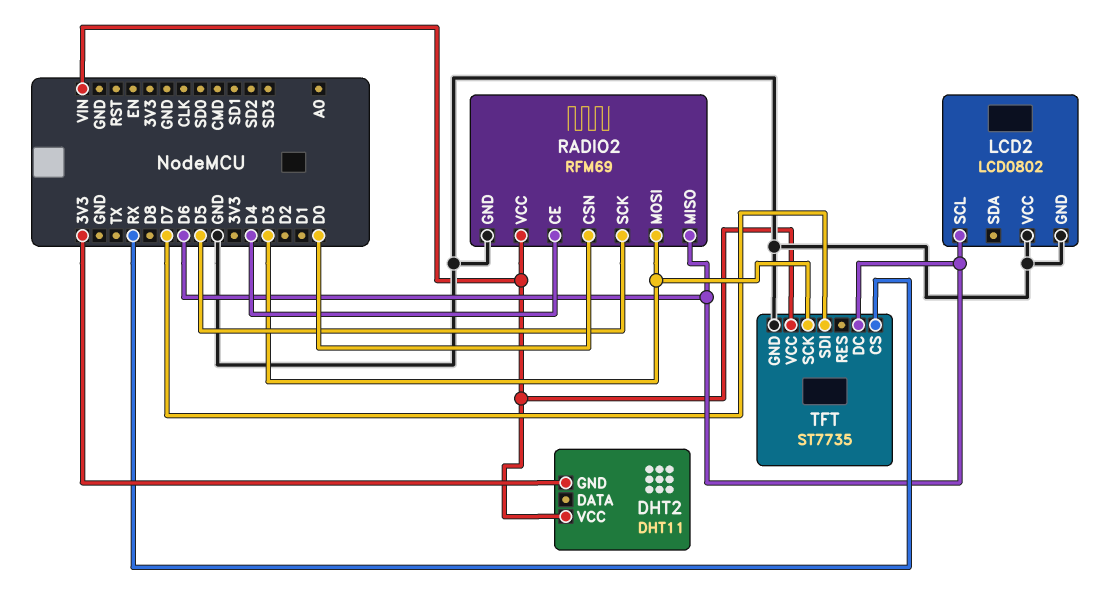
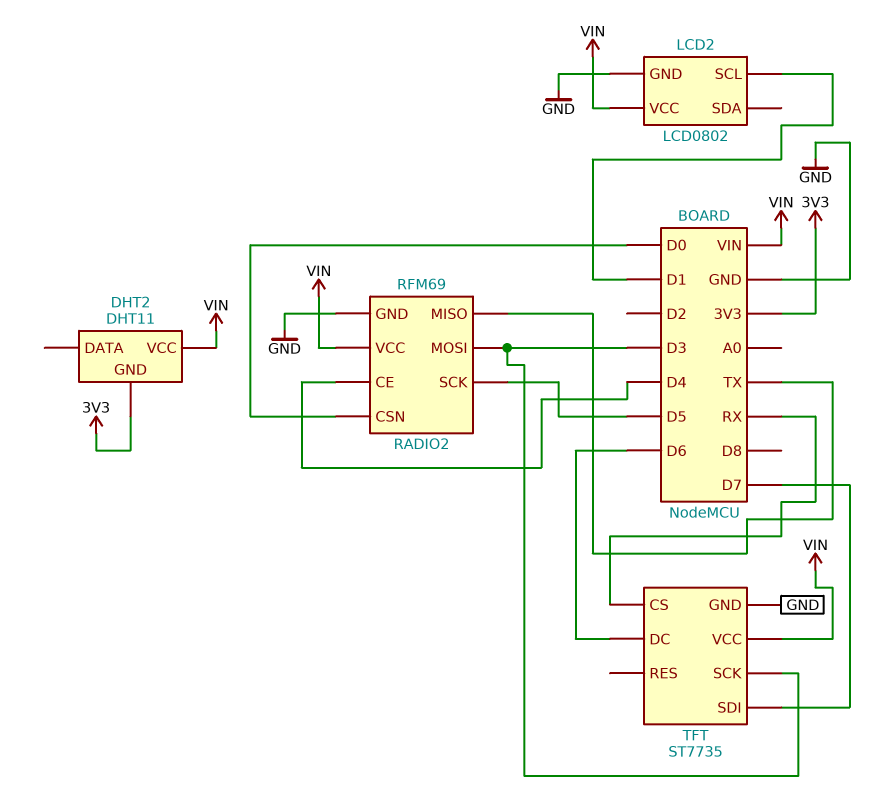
LCD2 pin SCL: D6 -> D1
LCD2 pin VCC: GND -> VIN
RADIO2 pin MISO: D6 -> TX

